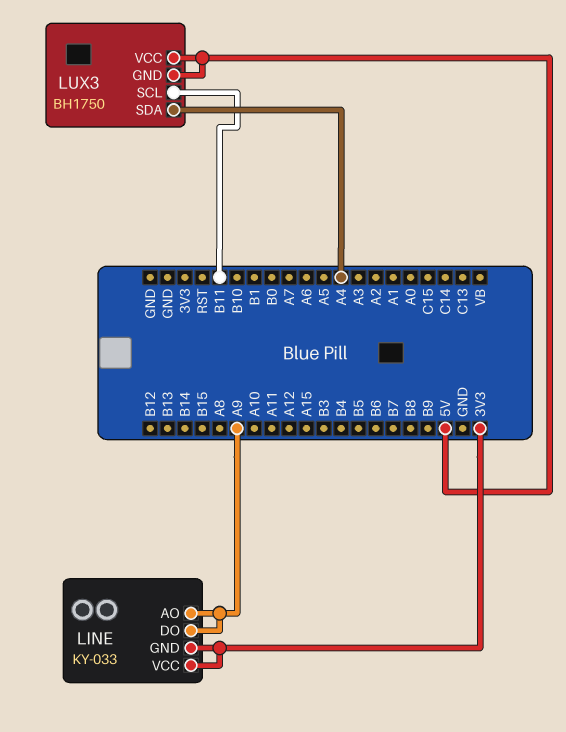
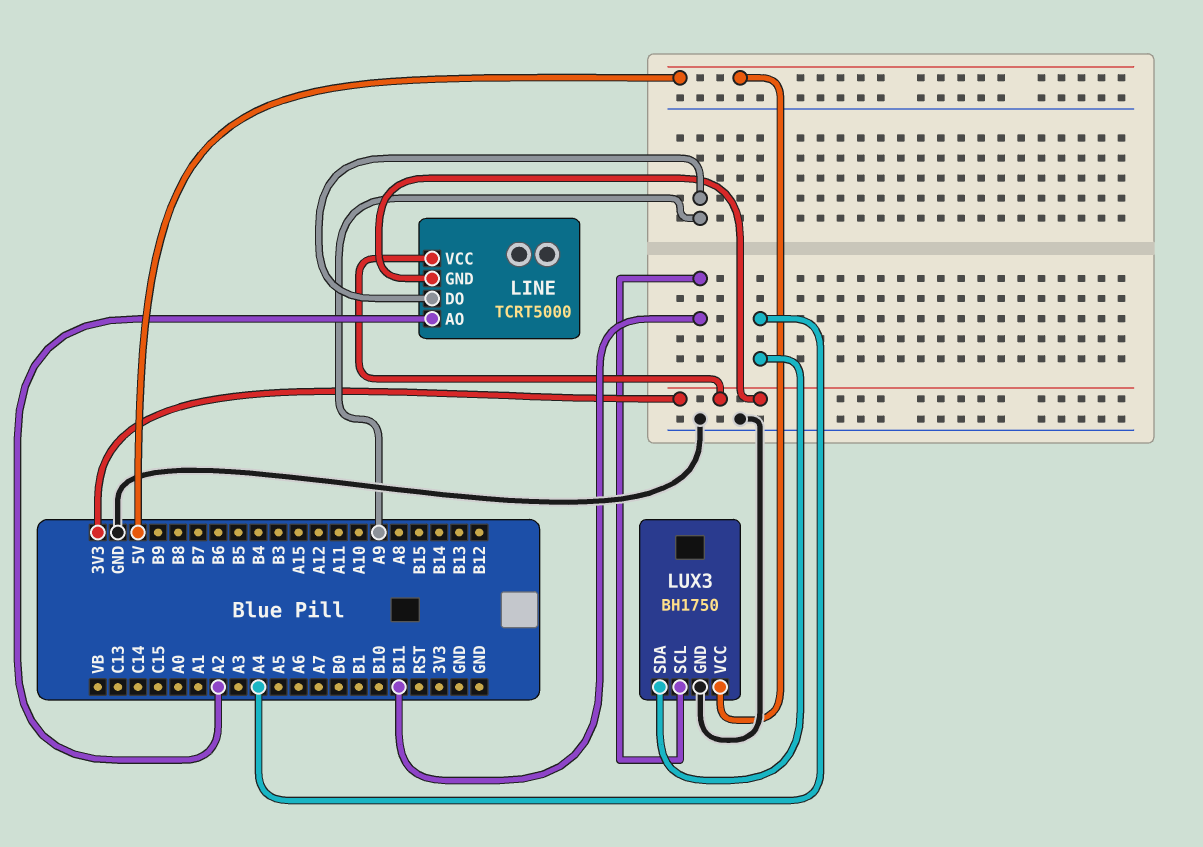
LINE: KY-033 -> TCRT5000
LINE pin AO: A9 -> A2
LUX3 pin GND: 5V -> GND

